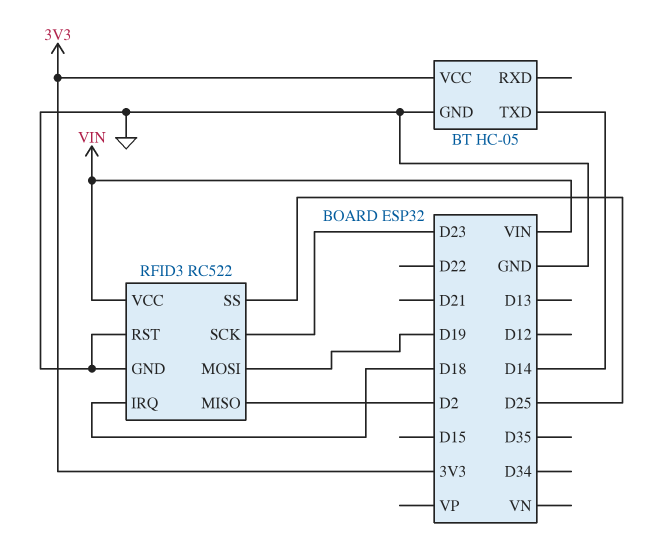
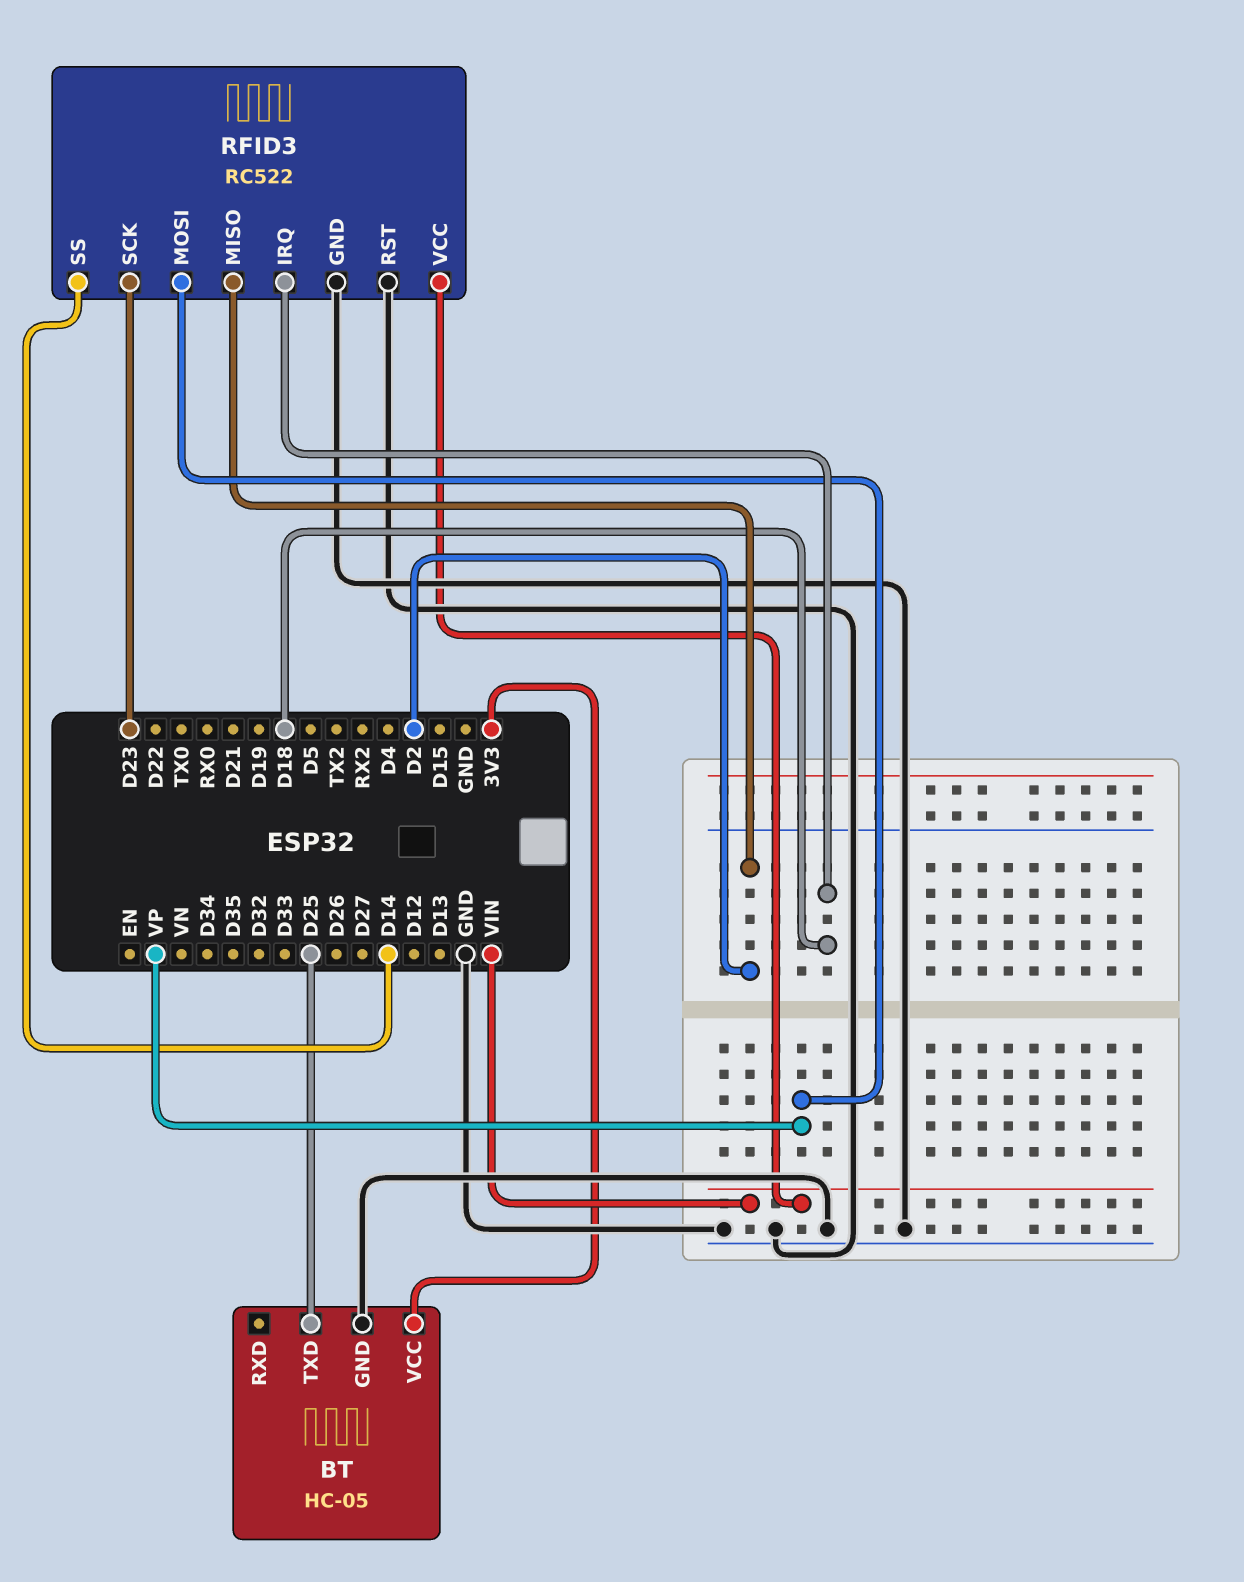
BT pin TXD: D14 -> D25
RFID3 pin MOSI: D19 -> VP
RFID3 pin SS: D25 -> D14

